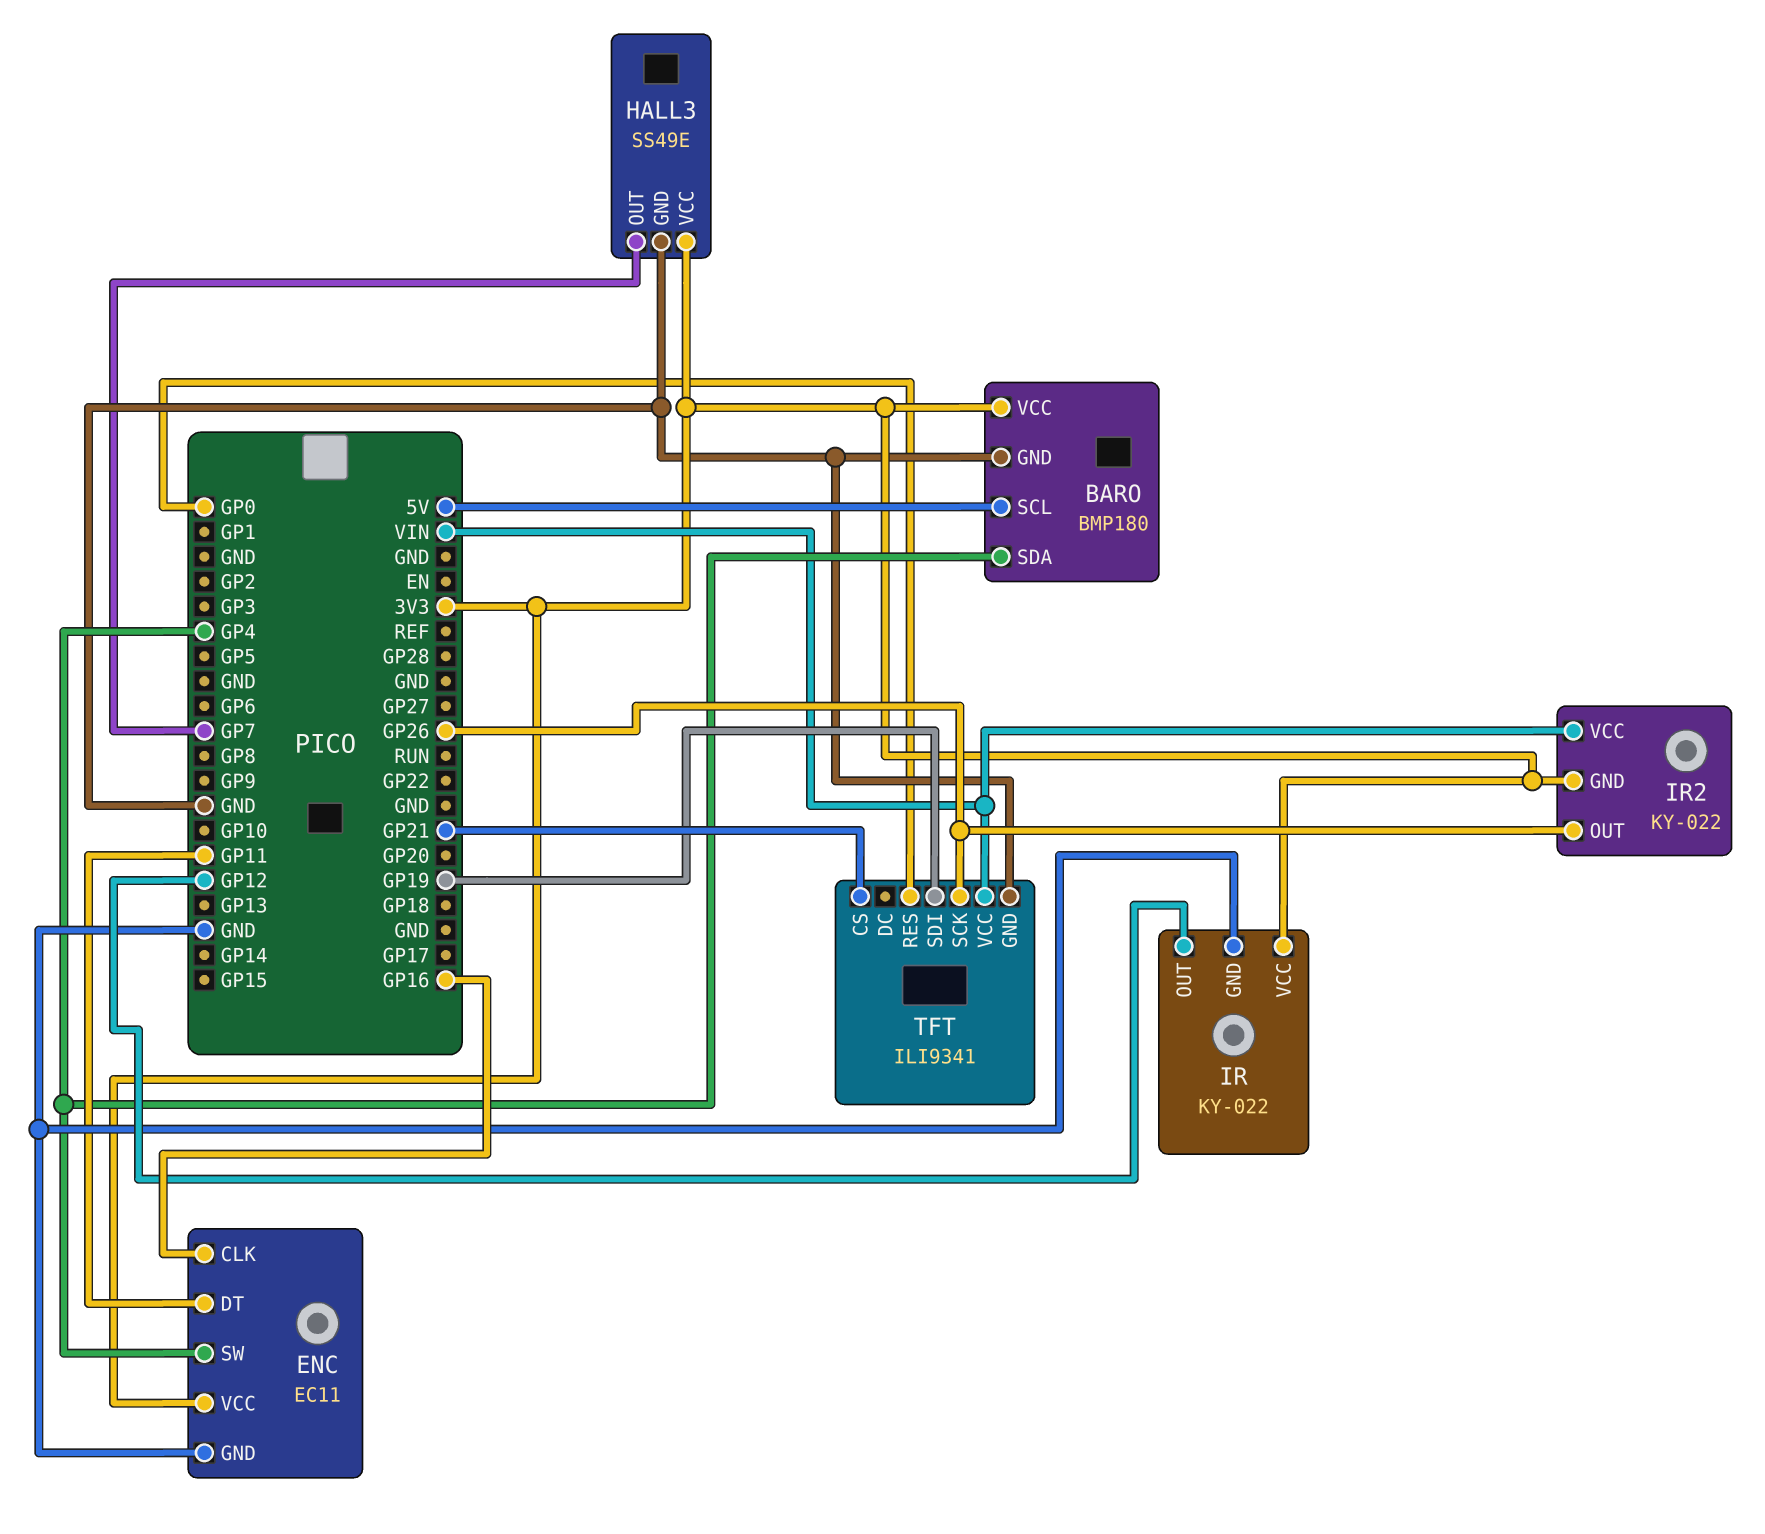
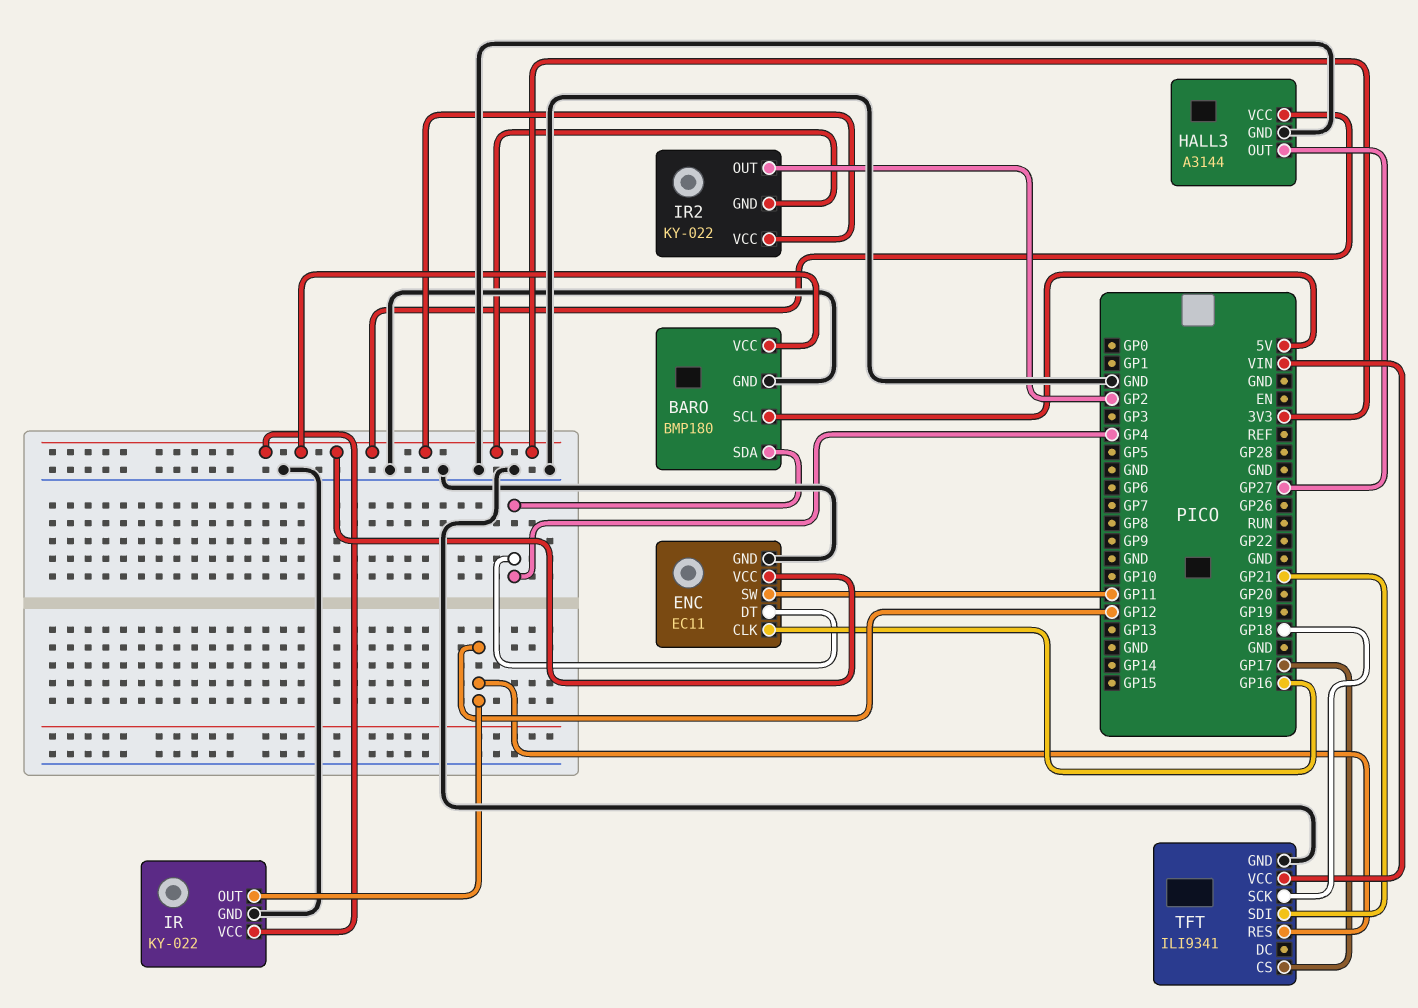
ENC pin DT: GP11 -> GP4
ENC pin SW: GP4 -> GP11
HALL3: SS49E -> A3144
HALL3 pin OUT: GP7 -> GP27
IR2 pin OUT: GP26 -> GP2
IR2 pin VCC: VIN -> 3V3
TFT pin CS: GP21 -> GP17
TFT pin RES: GP0 -> GP12
TFT pin SCK: GP26 -> GP18
TFT pin SDI: GP19 -> GP21

